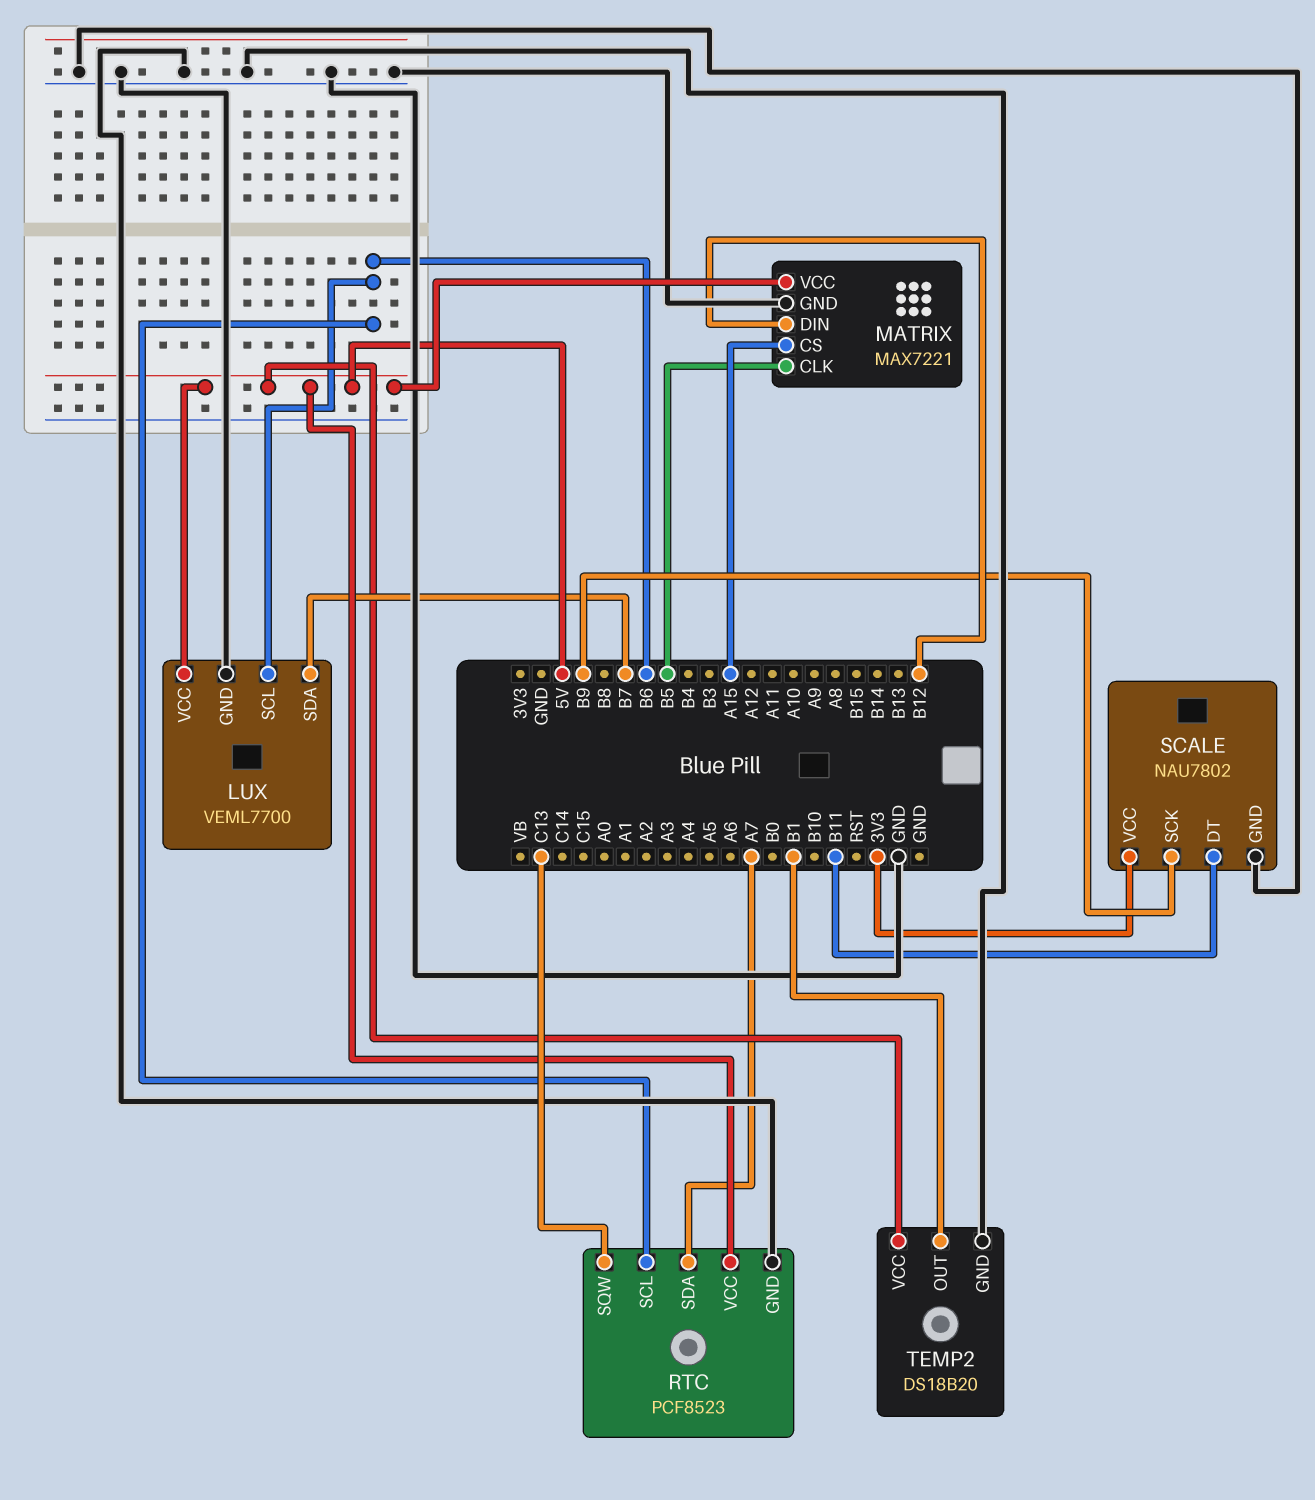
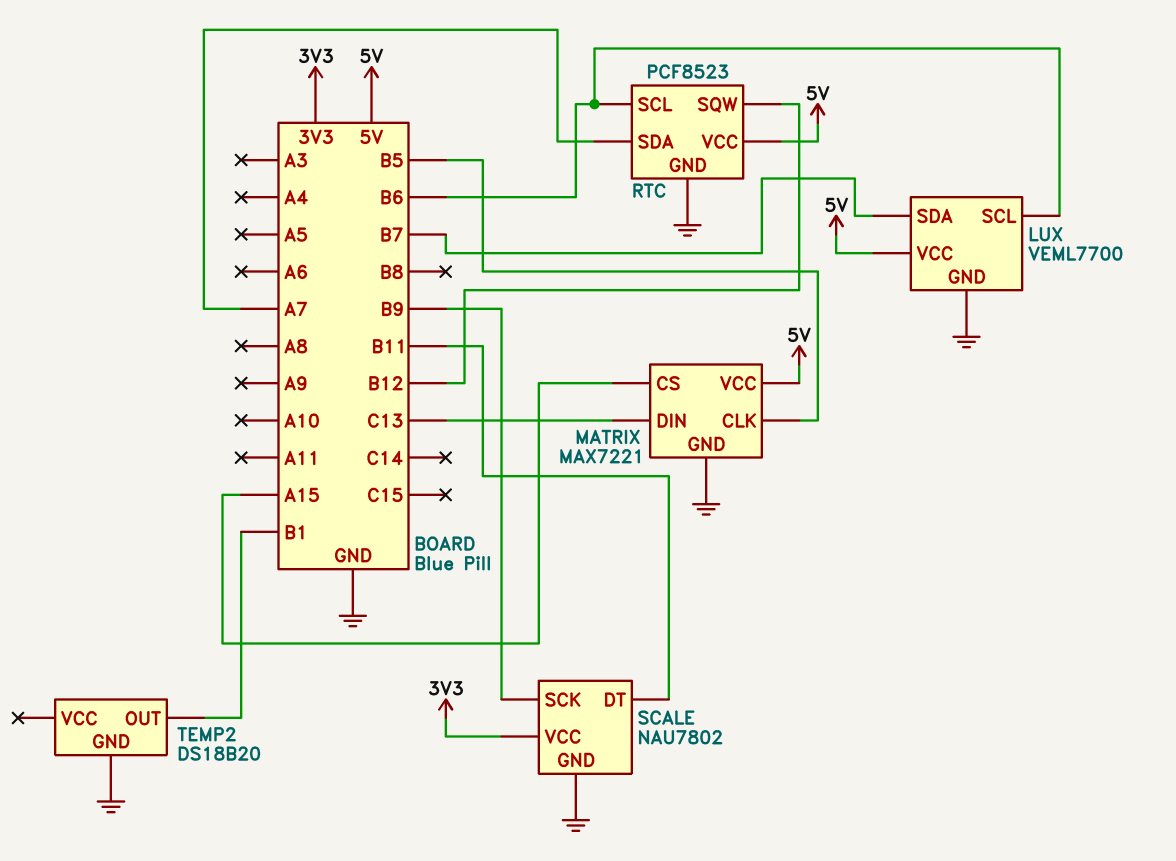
MATRIX pin DIN: B12 -> C13
RTC pin SQW: C13 -> B12
TEMP2 pin VCC: 5V -> none

